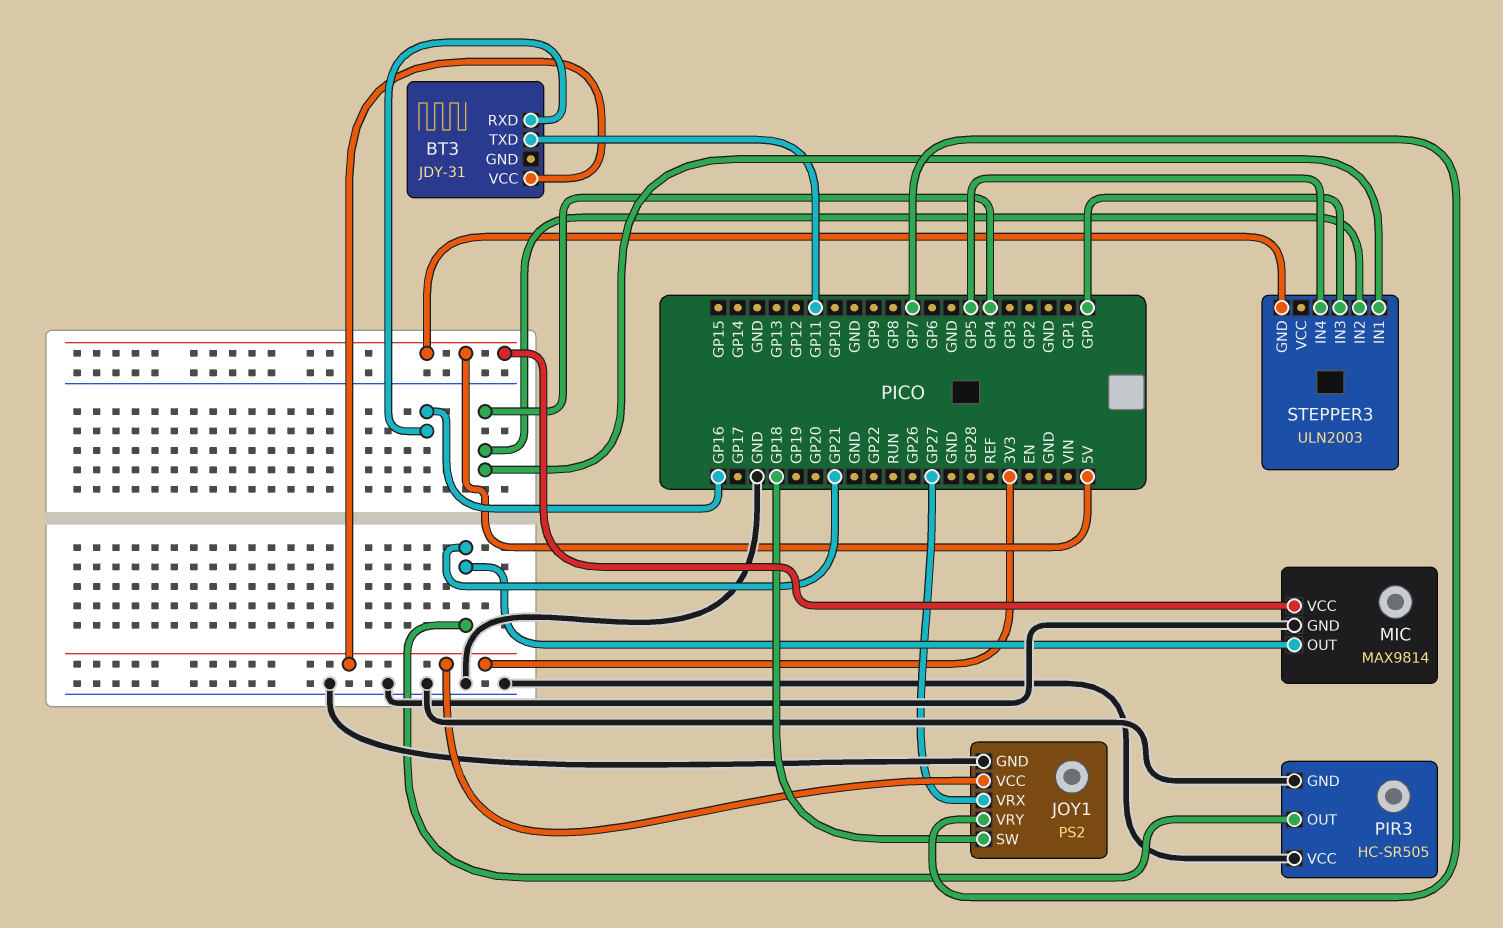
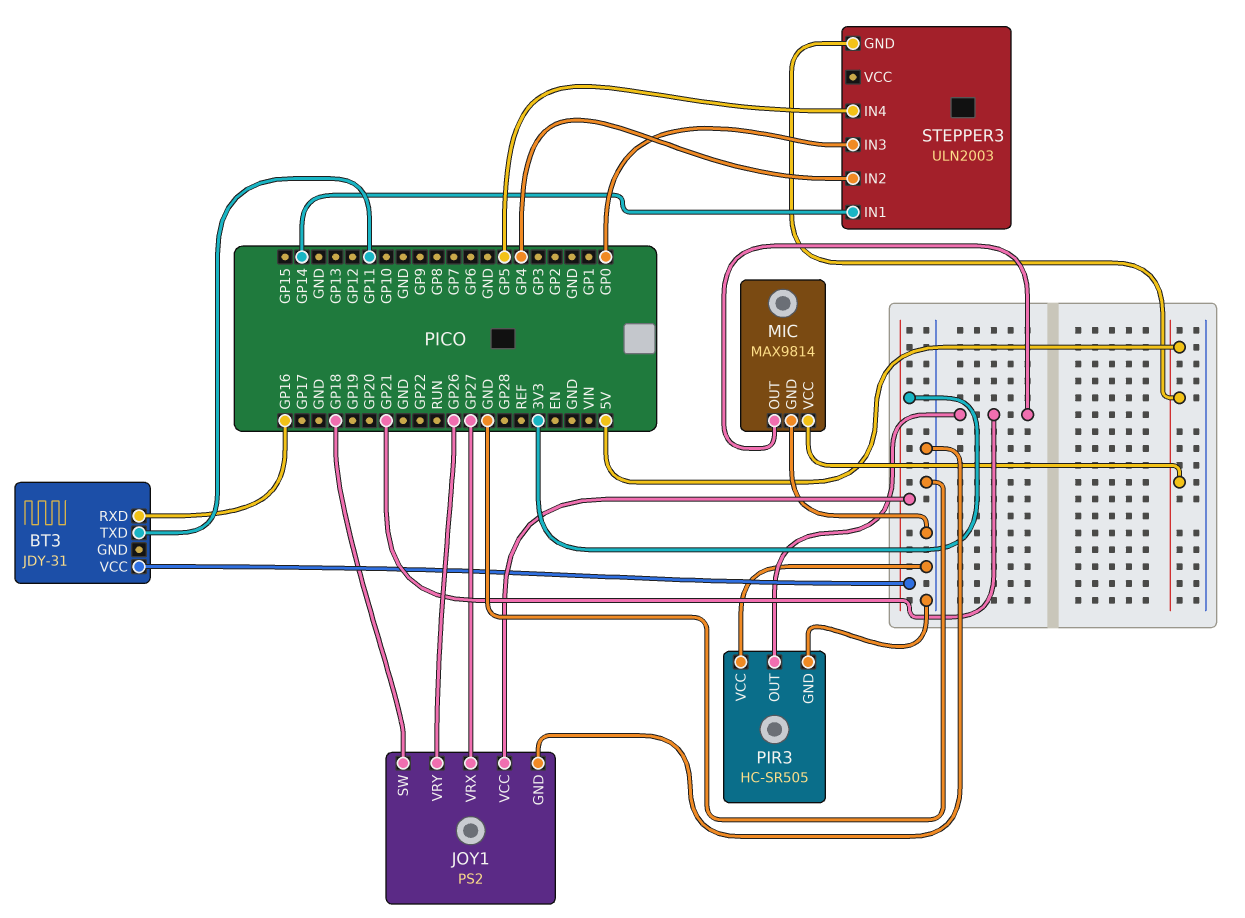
JOY1 pin VRY: GP7 -> GP26
STEPPER3 pin IN1: GP4 -> GP14

